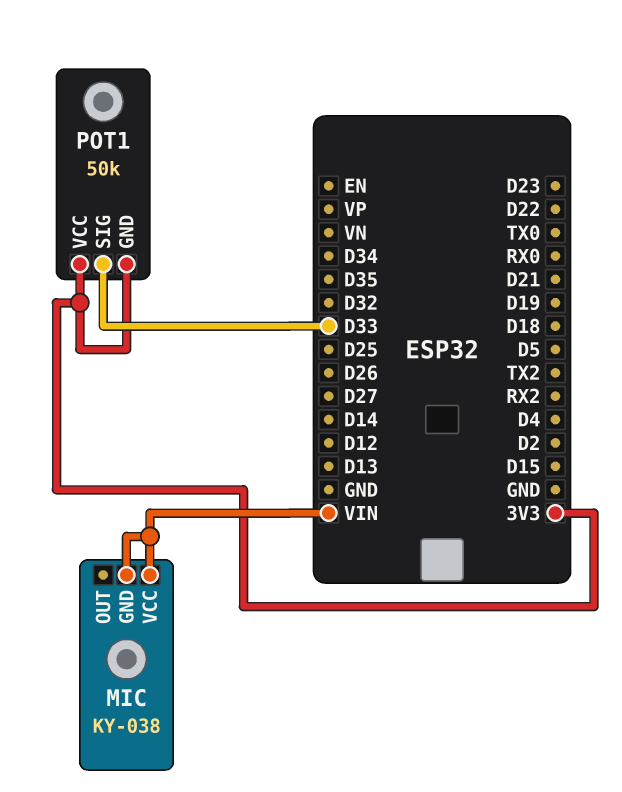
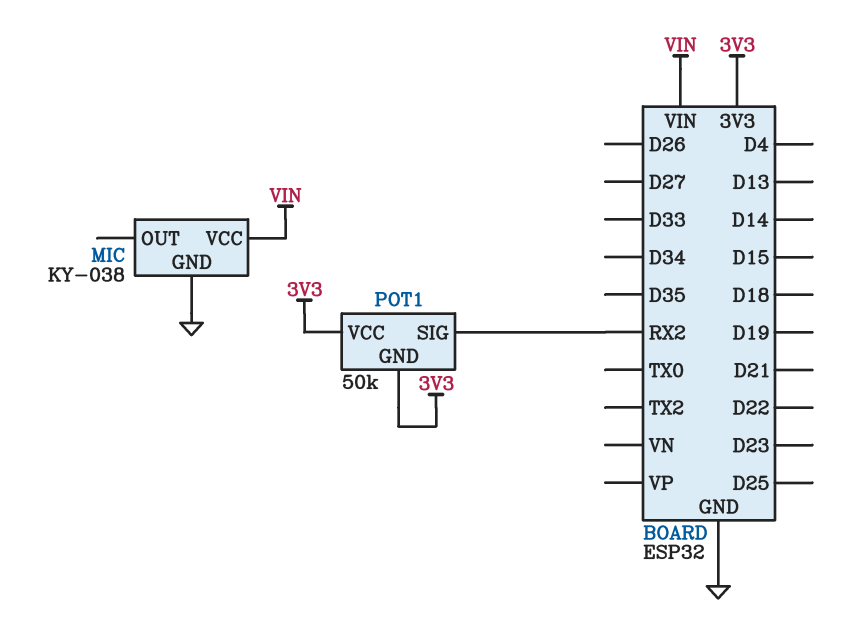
MIC pin GND: VIN -> GND
POT1 pin SIG: D33 -> RX2

